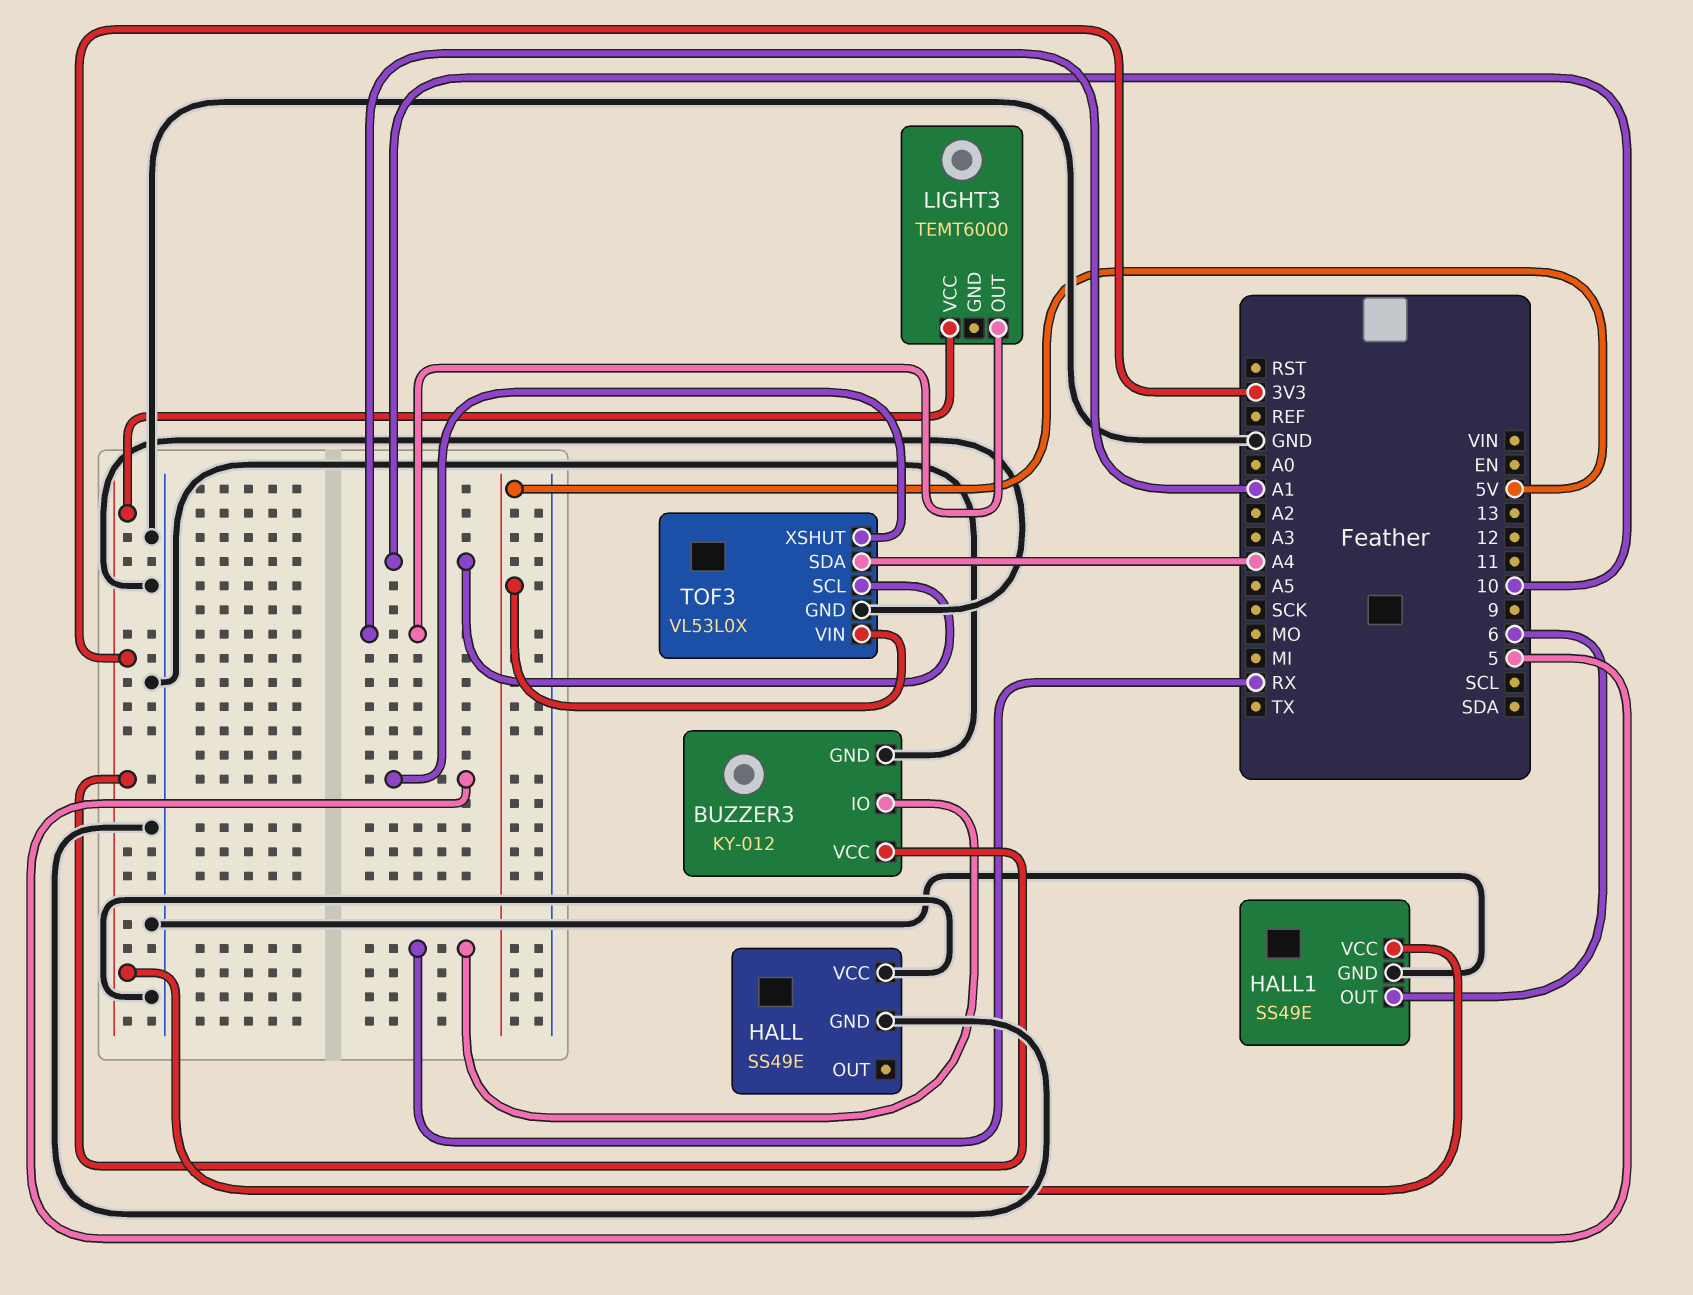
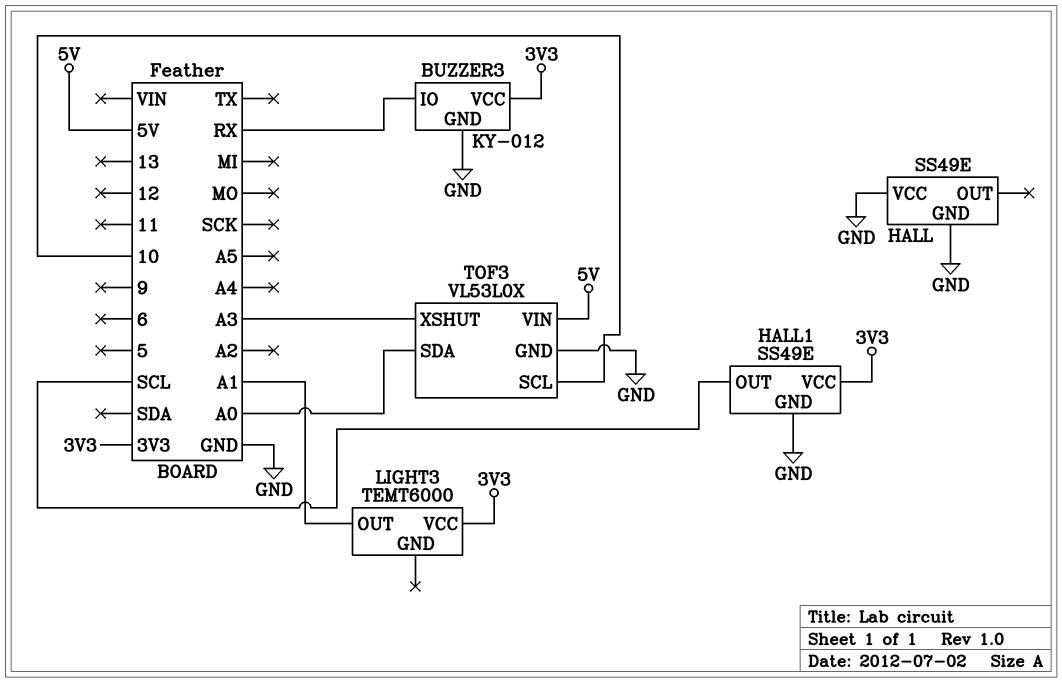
HALL1 pin OUT: 6 -> SCL
TOF3 pin SDA: A4 -> A0
TOF3 pin XSHUT: 5 -> A3

